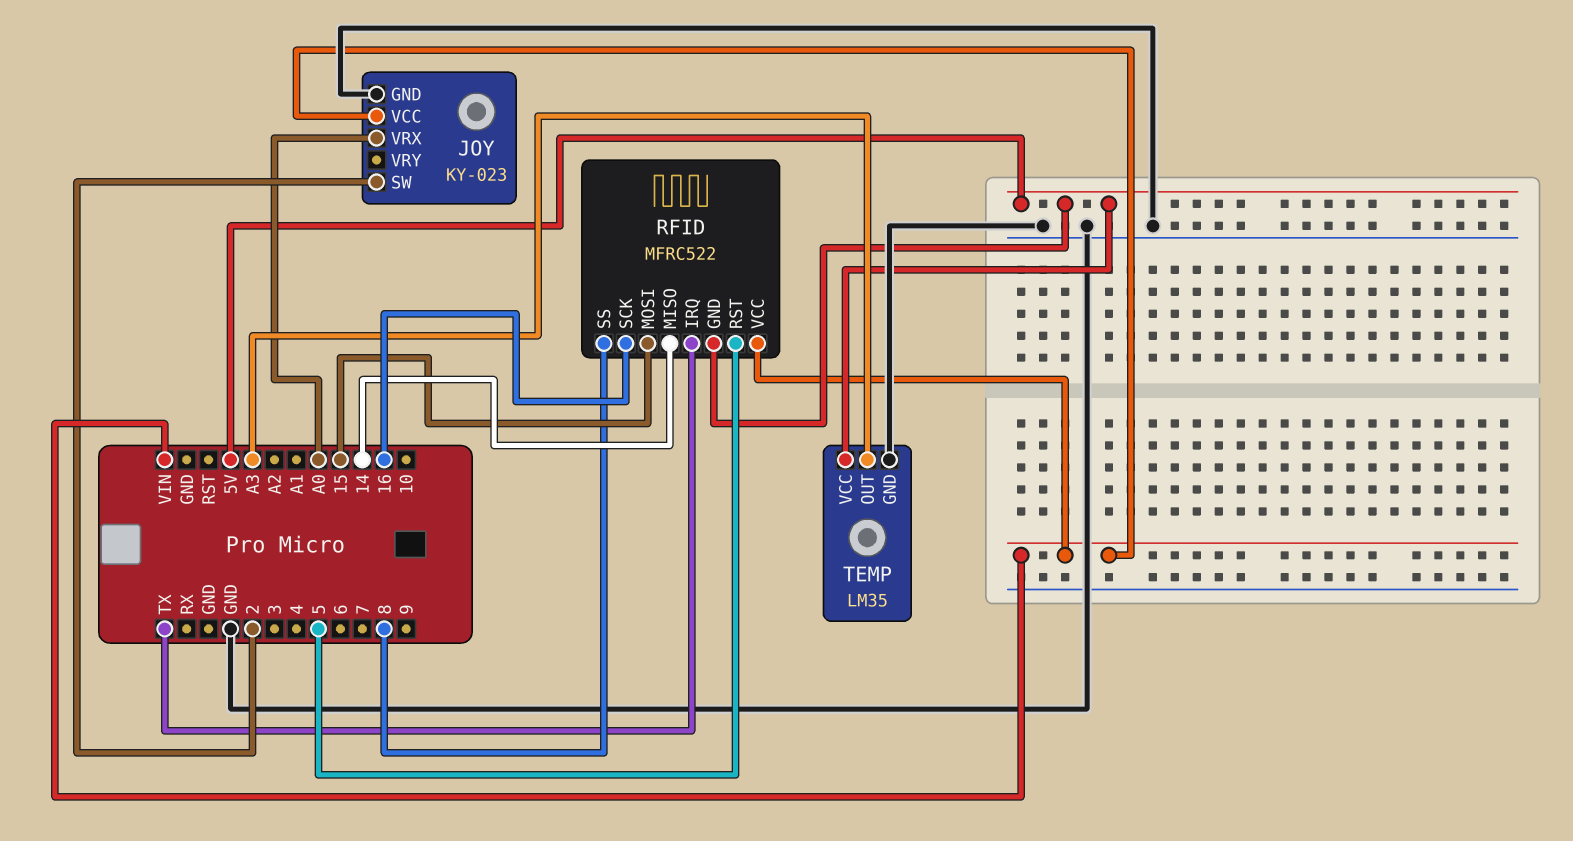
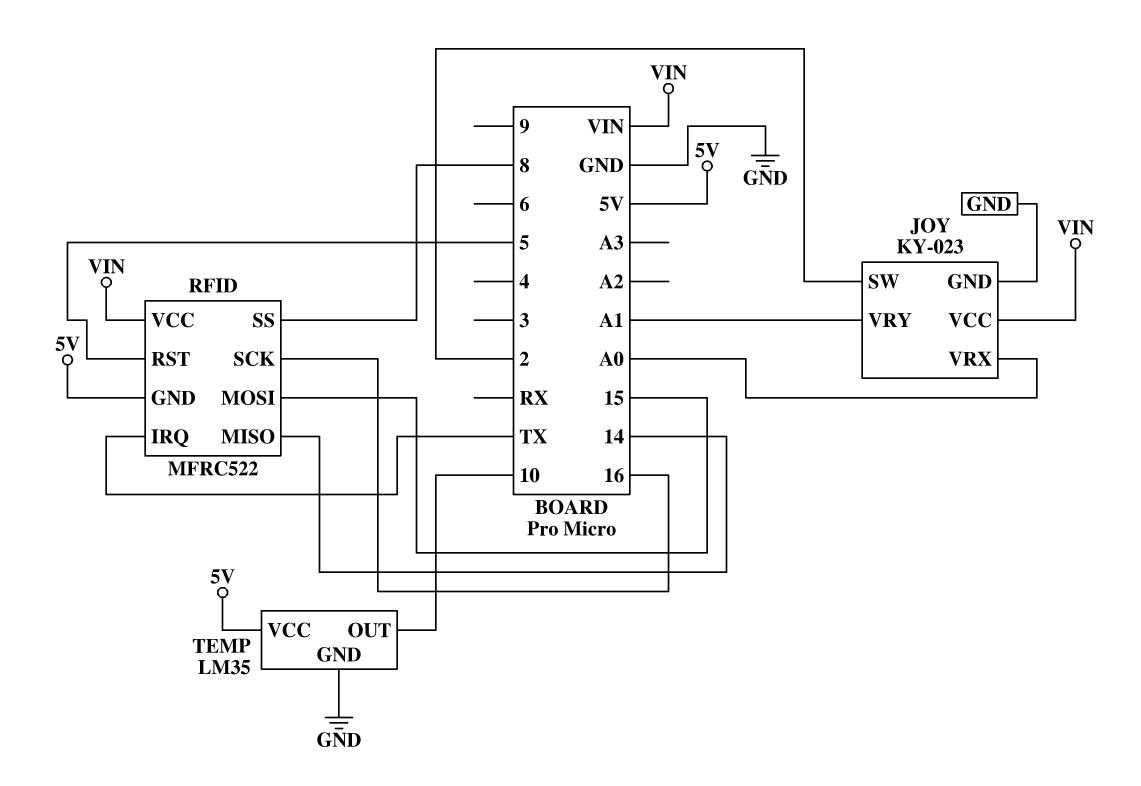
JOY pin VRY: none -> A1
TEMP pin OUT: A3 -> 10

